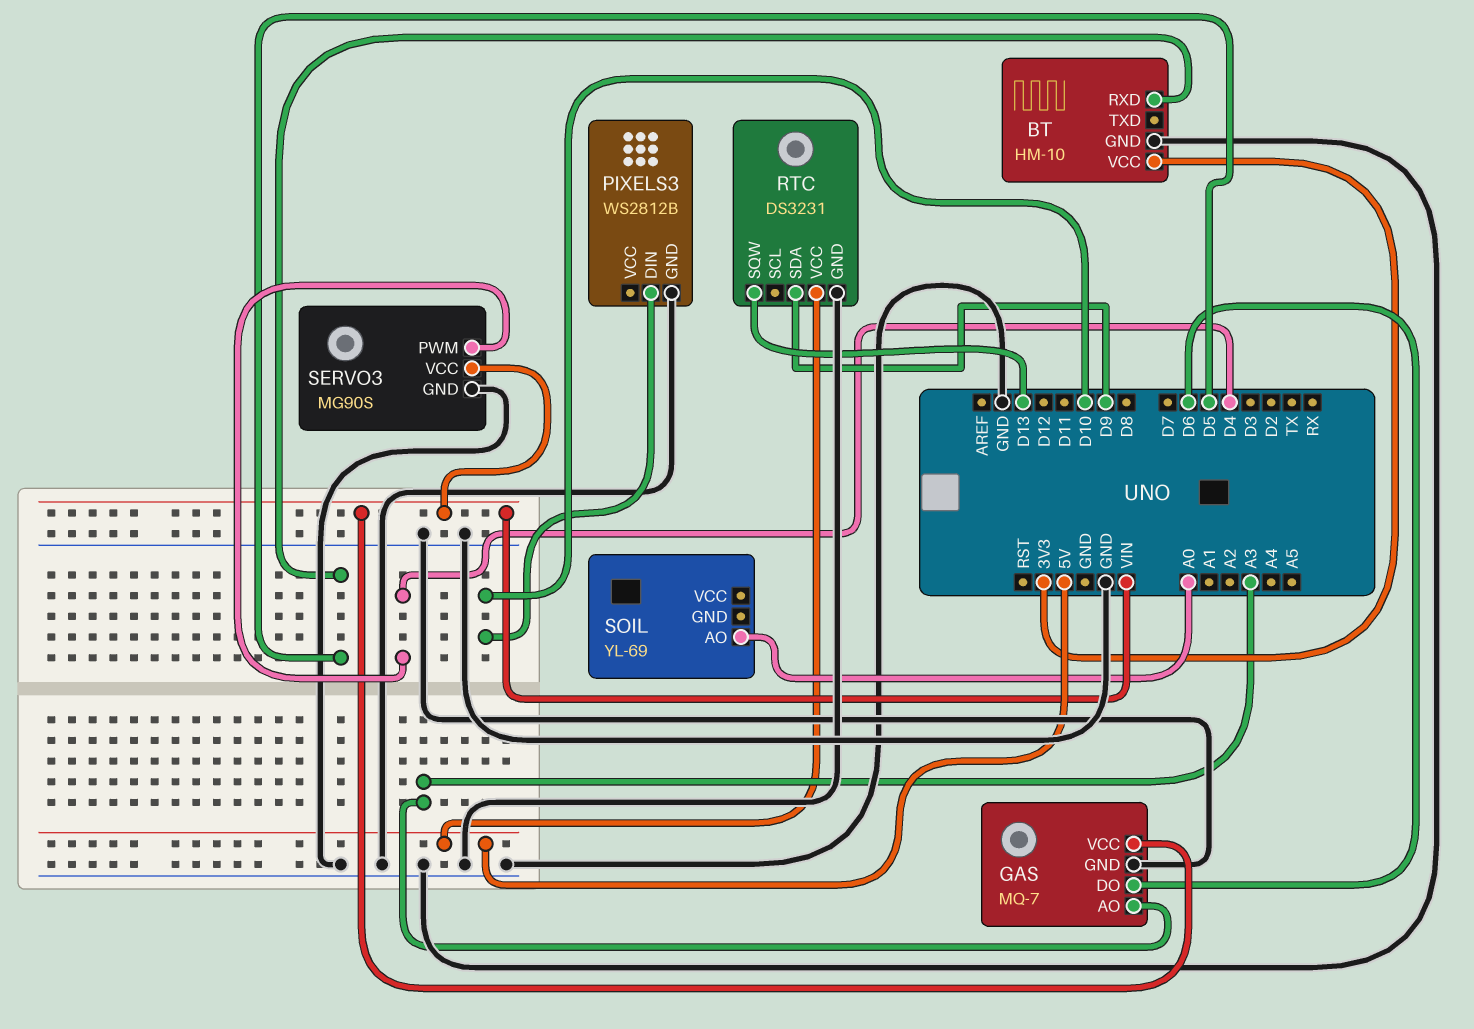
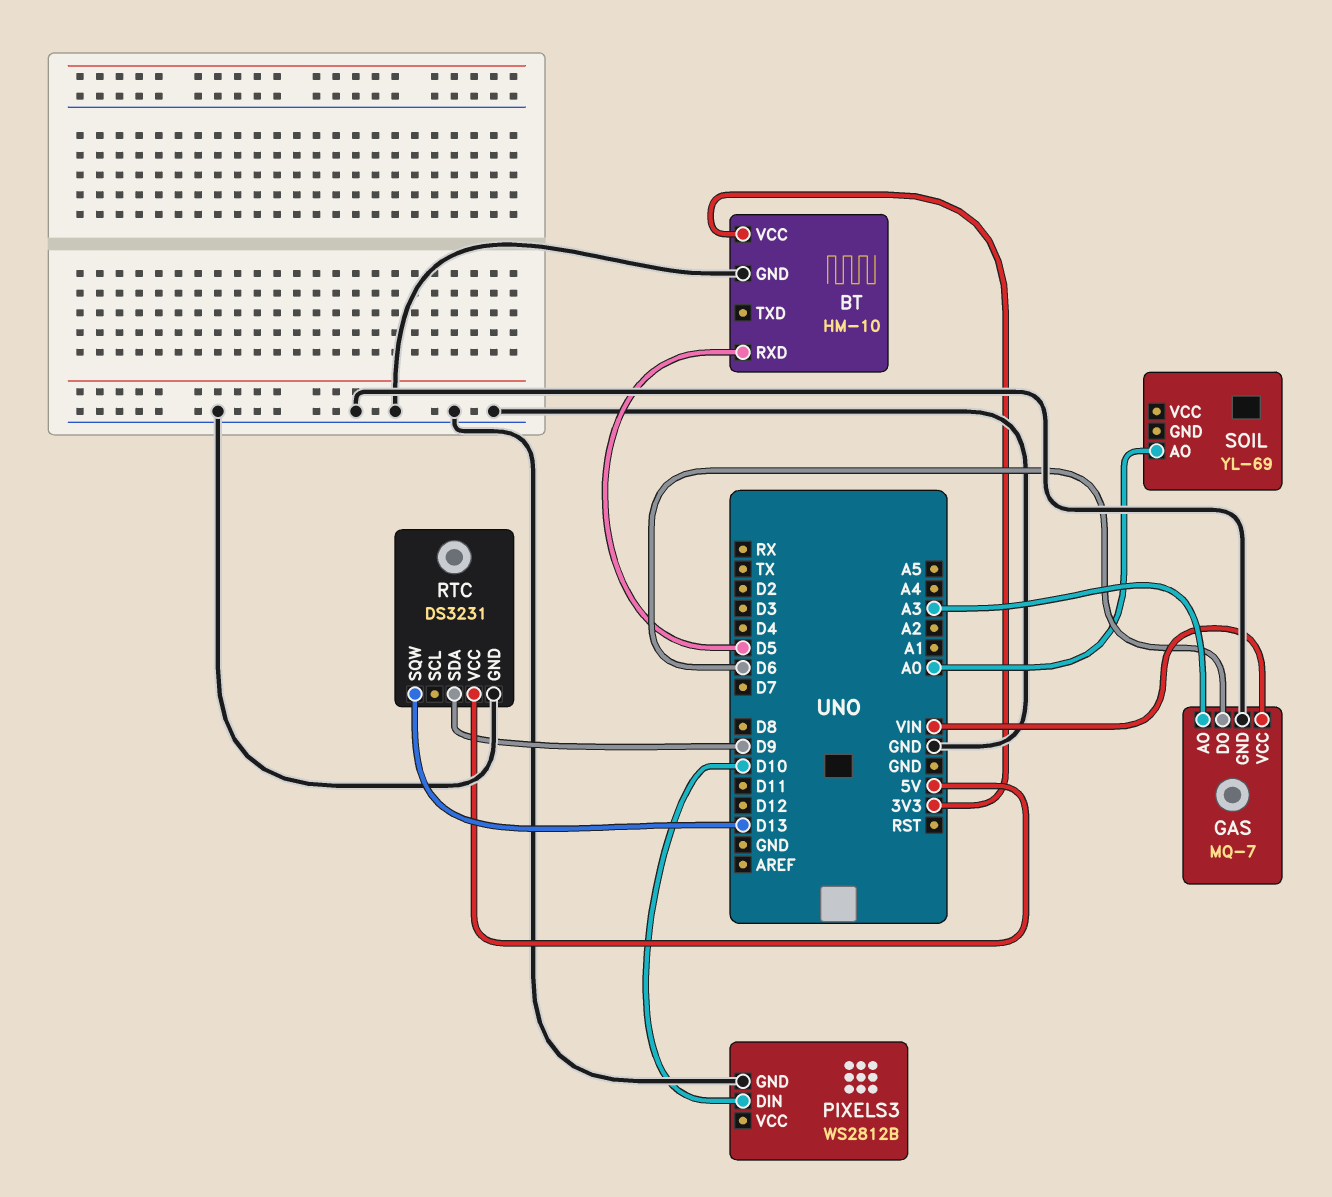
SERVO3: MG90S -> none
SERVO3 pin GND: GND -> none
SERVO3 pin PWM: D4 -> none
SERVO3 pin VCC: VIN -> none

